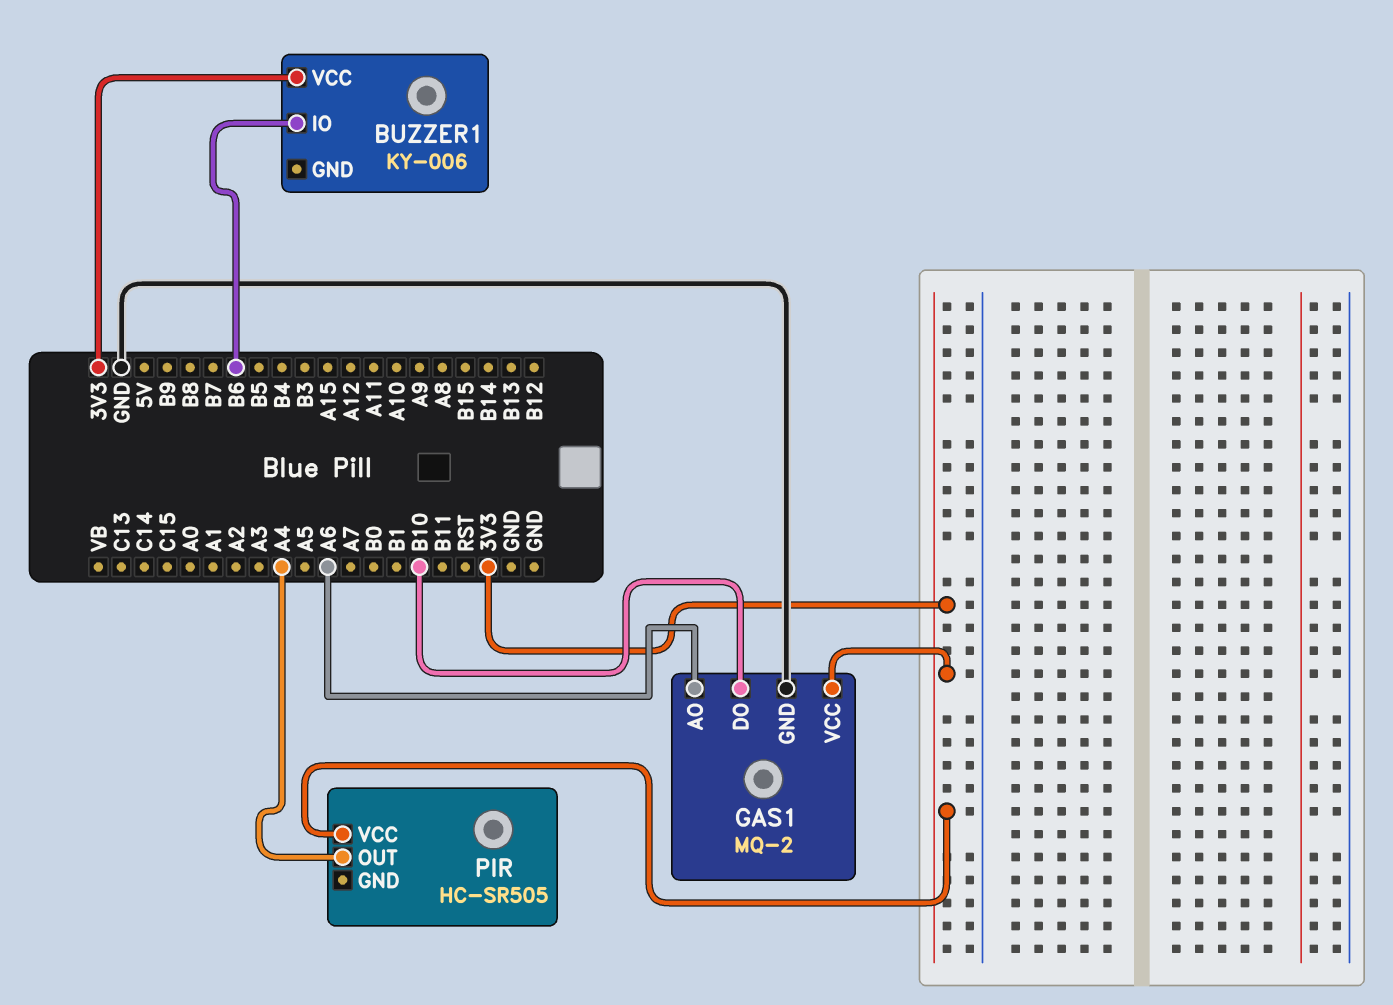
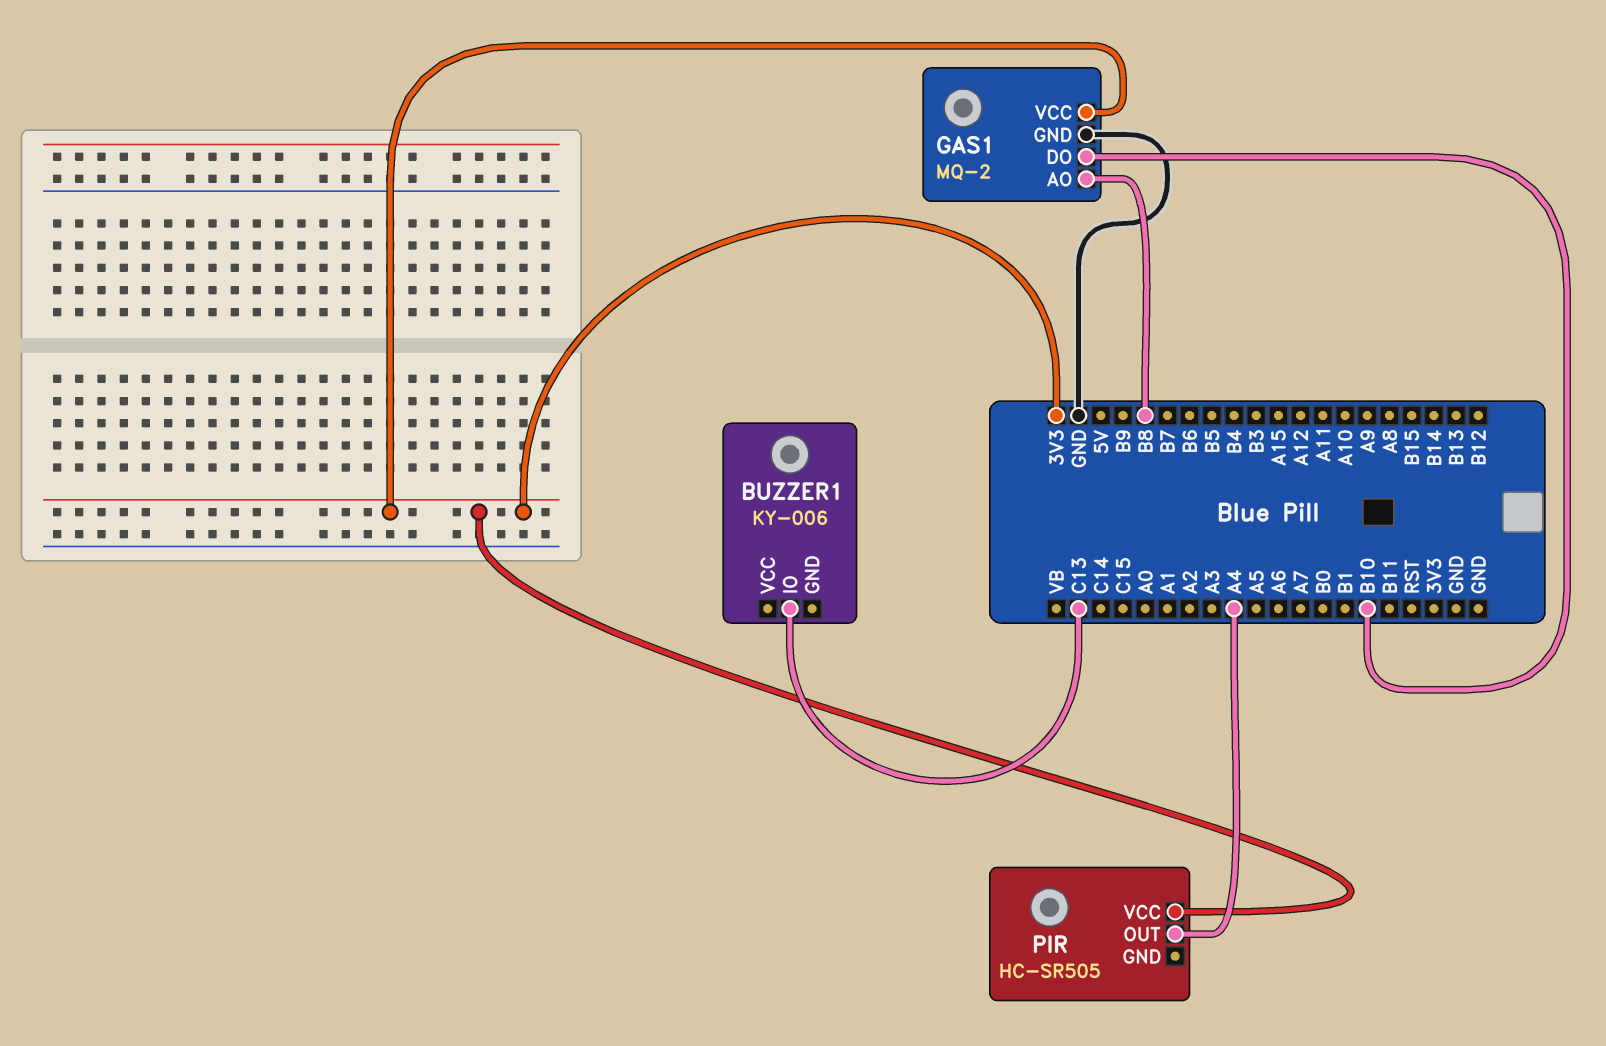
BUZZER1 pin IO: B6 -> C13
BUZZER1 pin VCC: 3V3 -> none
GAS1 pin AO: A6 -> B8

